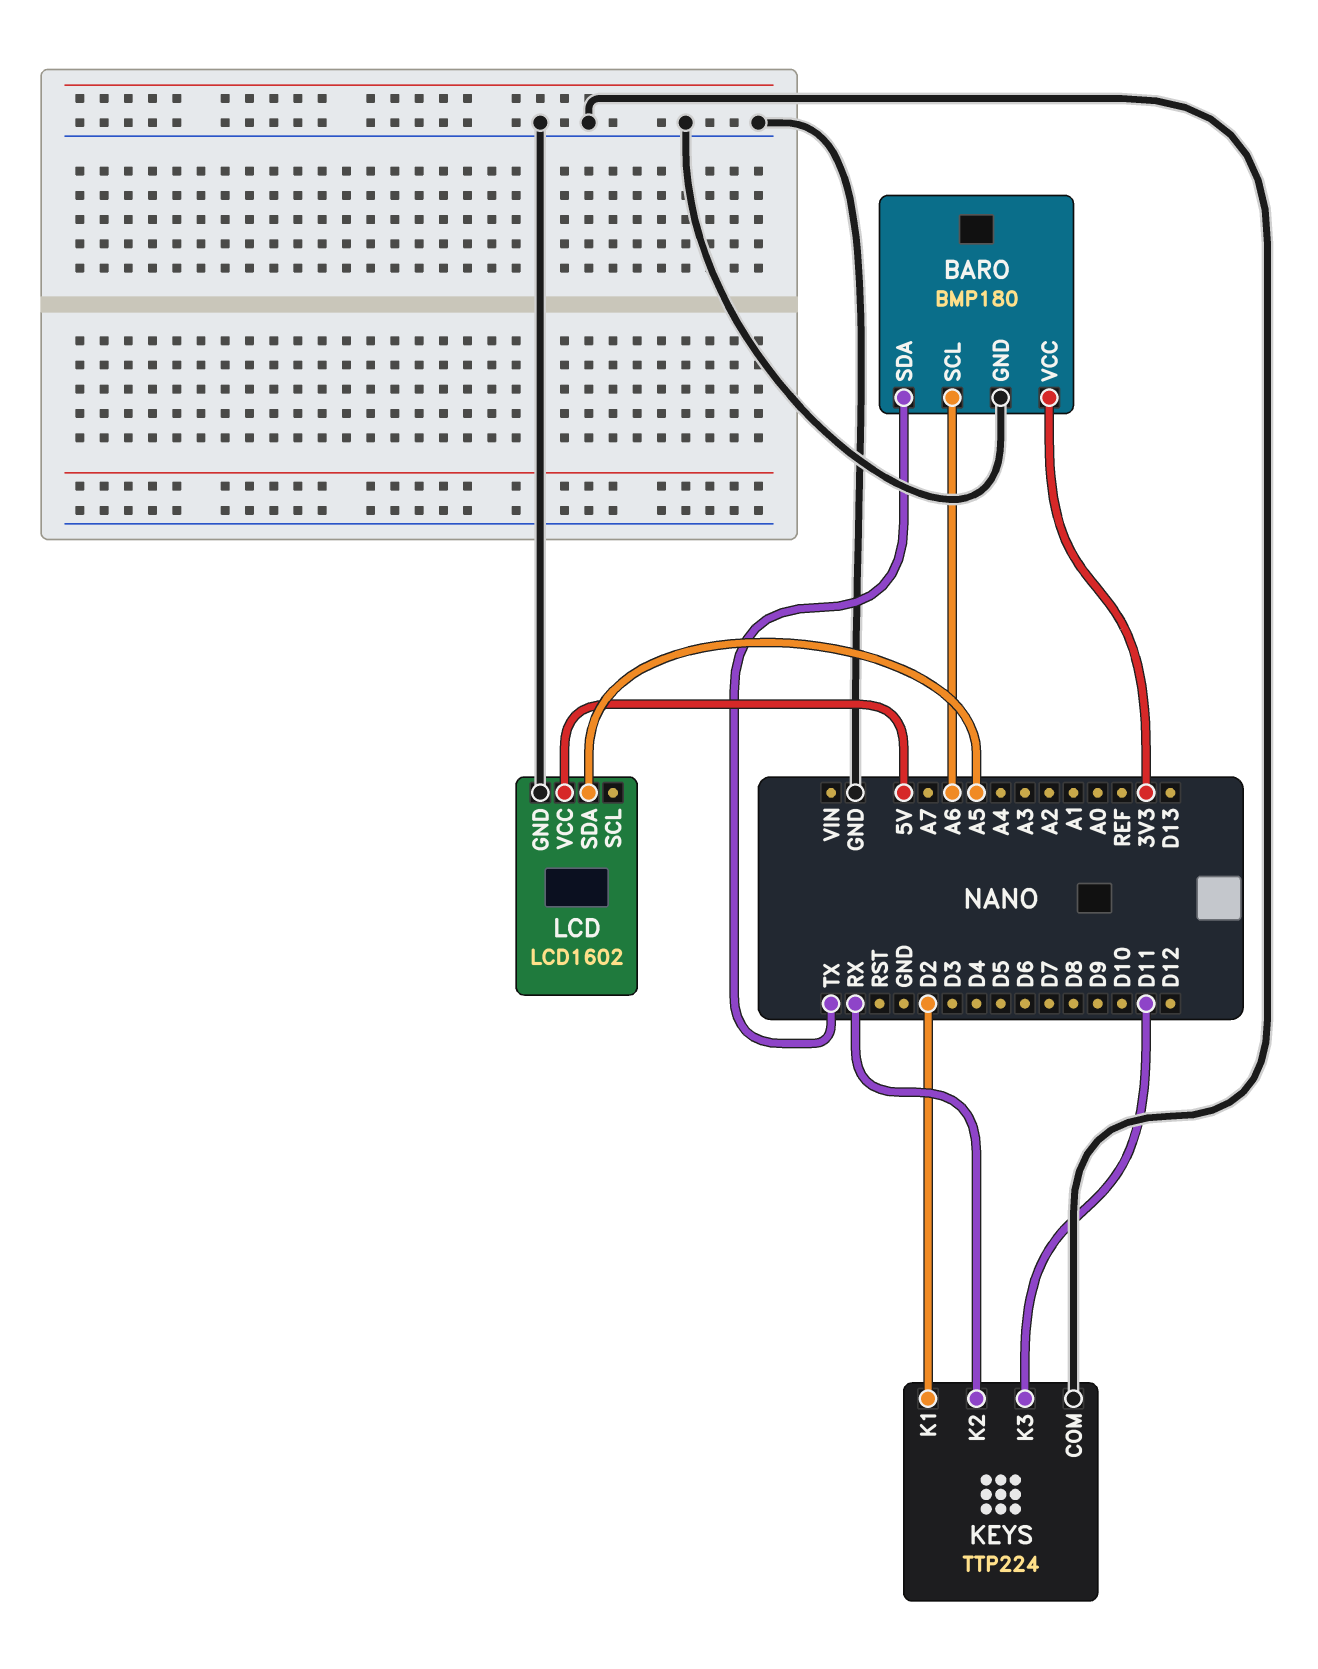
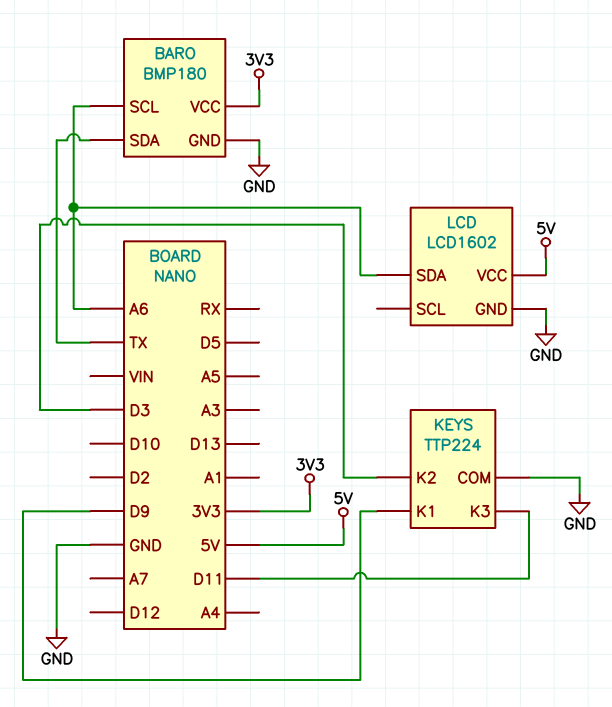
KEYS pin K1: D2 -> D9
KEYS pin K2: RX -> D3
LCD pin SDA: A5 -> A6

